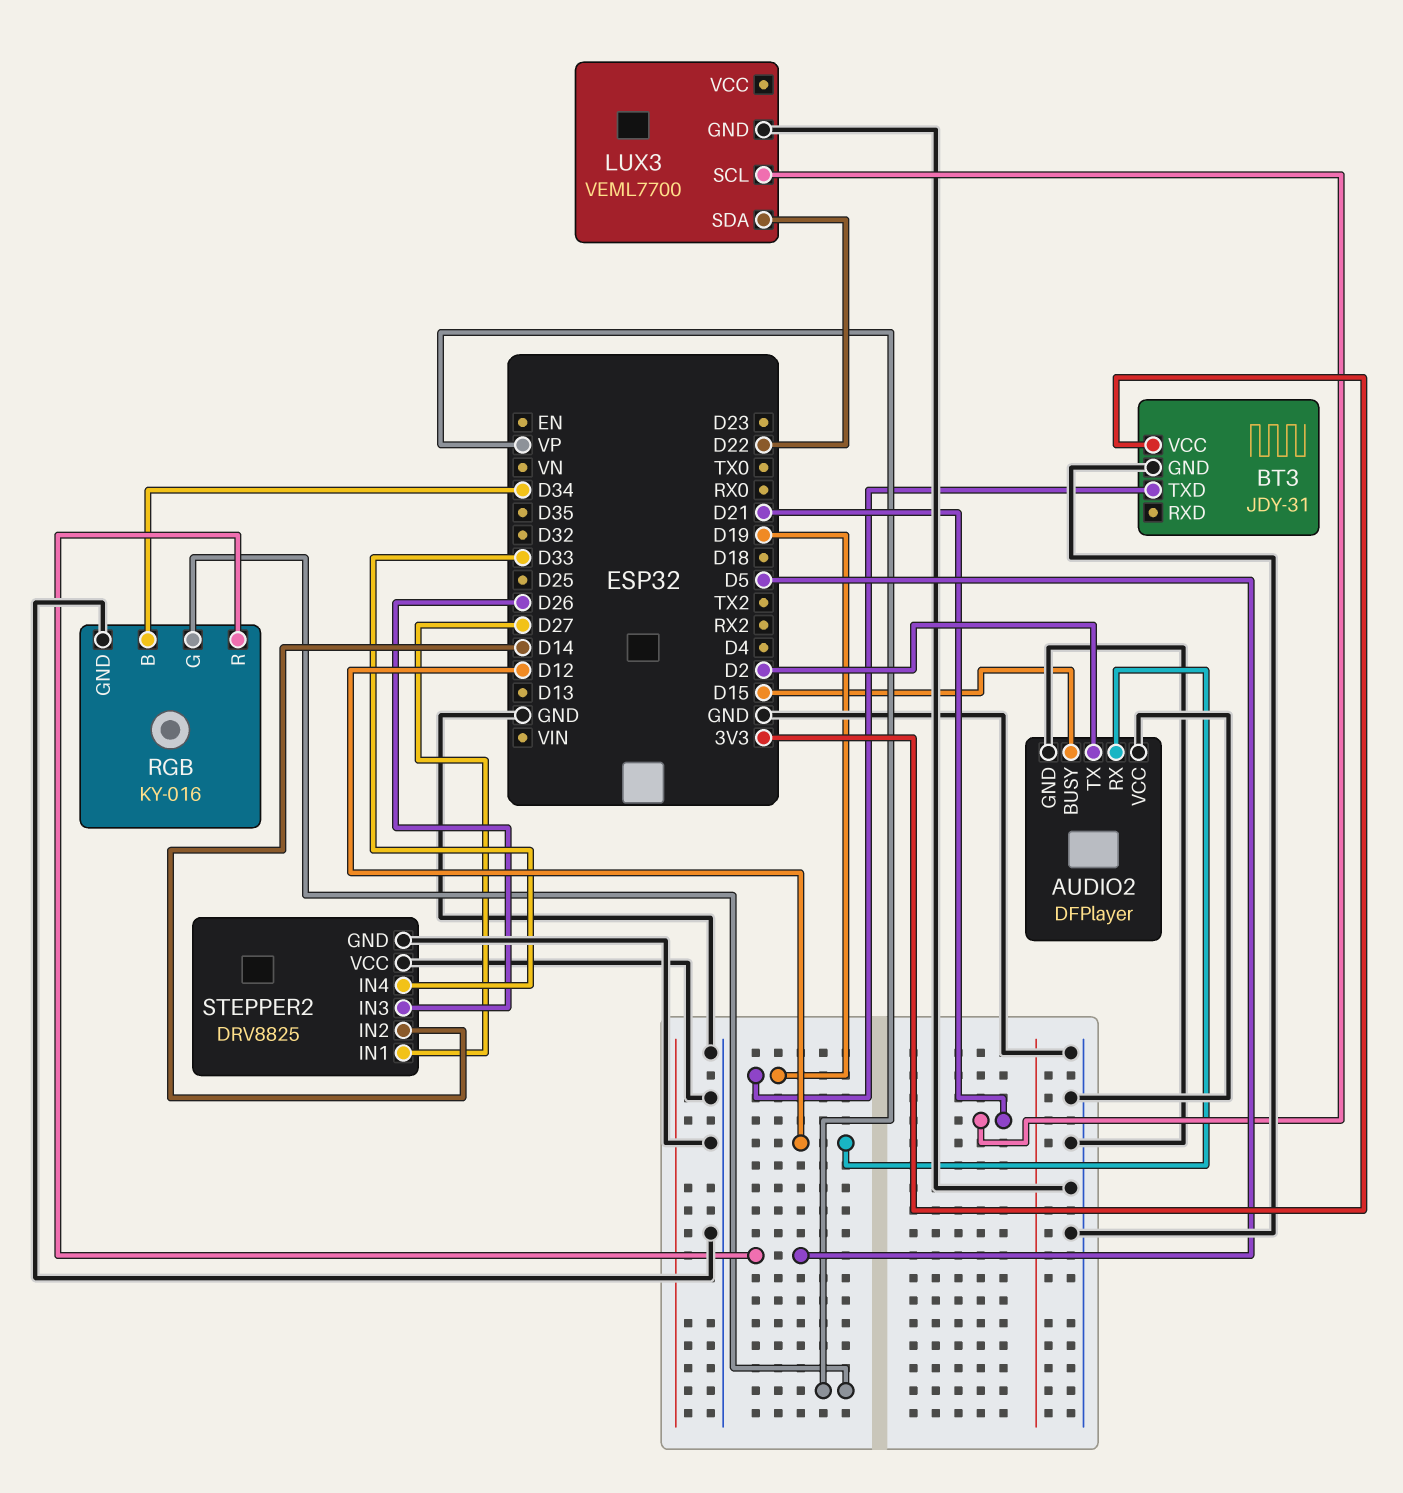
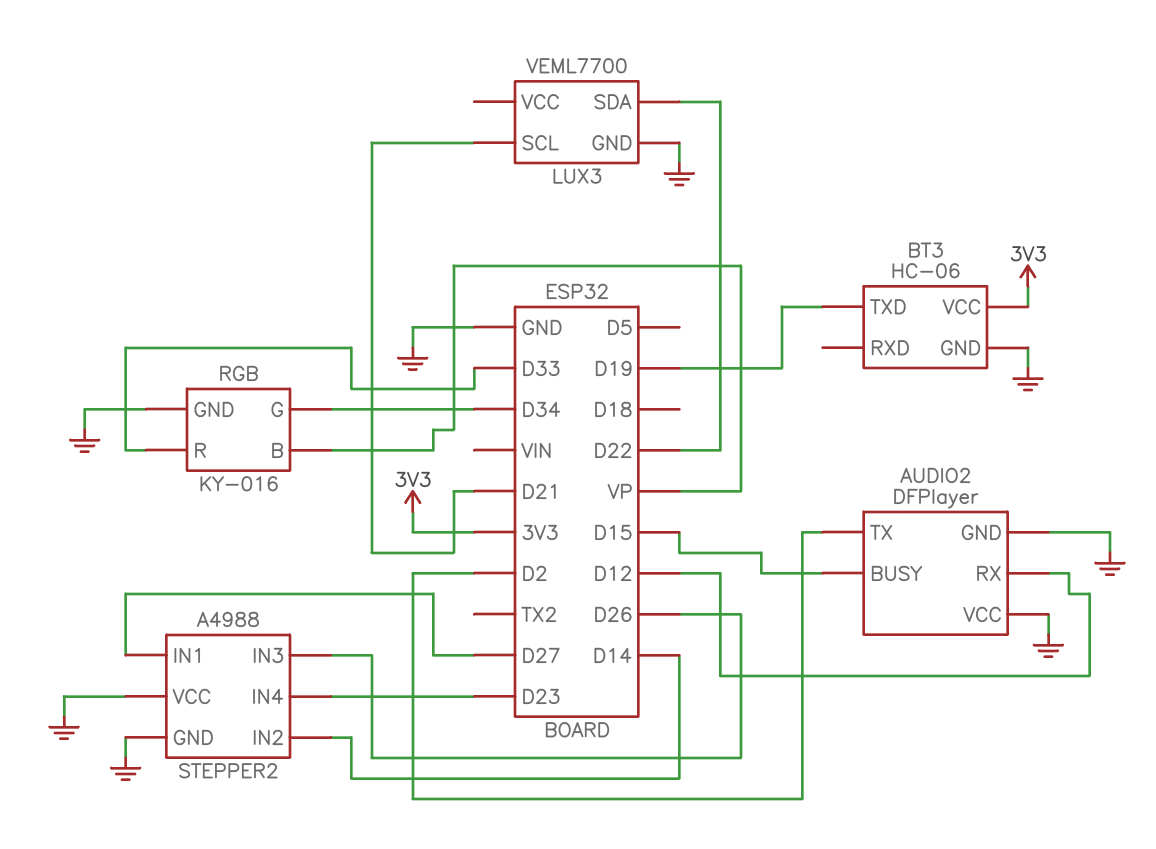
BT3: JDY-31 -> HC-06
RGB pin B: D34 -> VP
RGB pin G: VP -> D34
RGB pin R: D5 -> D33
STEPPER2: DRV8825 -> A4988
STEPPER2 pin IN4: D33 -> D23

